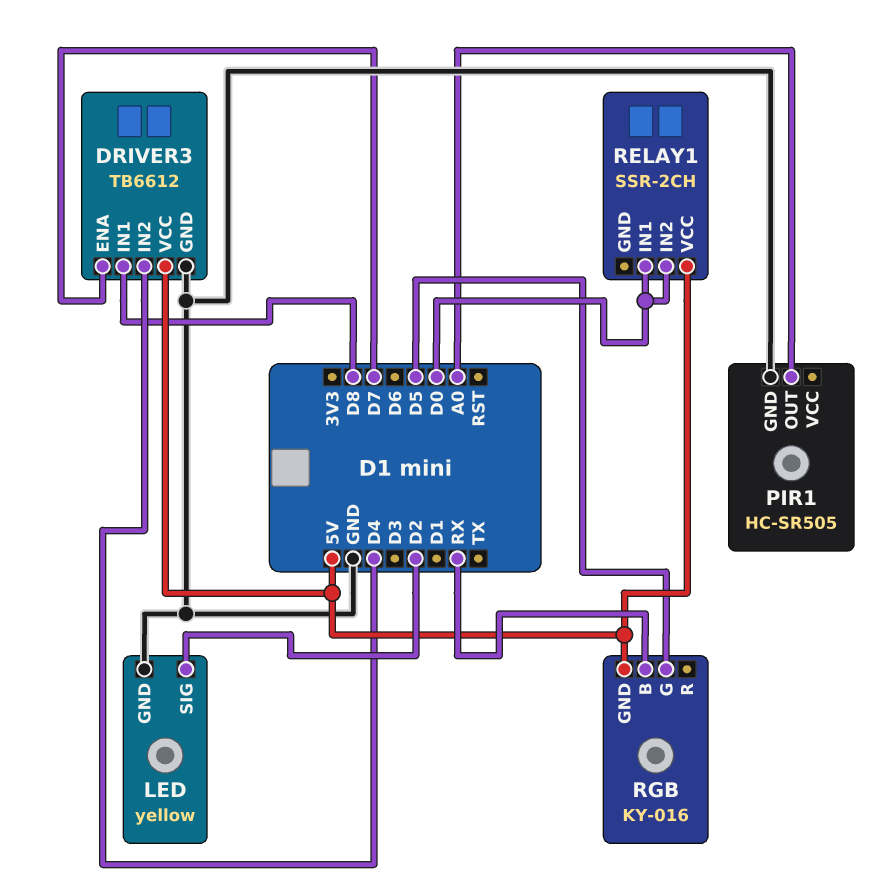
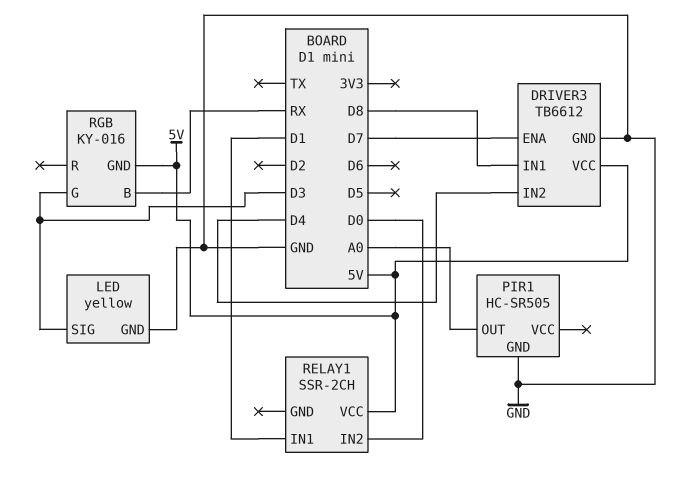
LED pin SIG: D2 -> D3
RELAY1 pin IN1: D0 -> D1
RGB pin G: D5 -> D3

